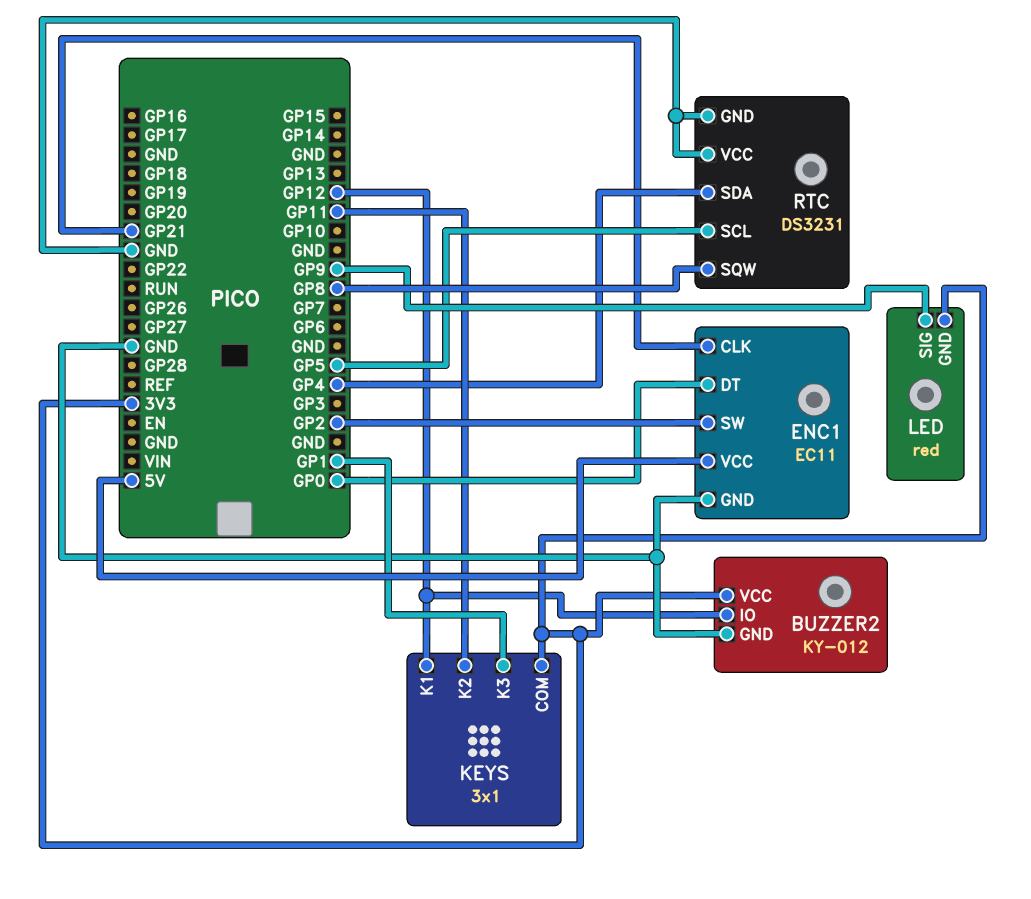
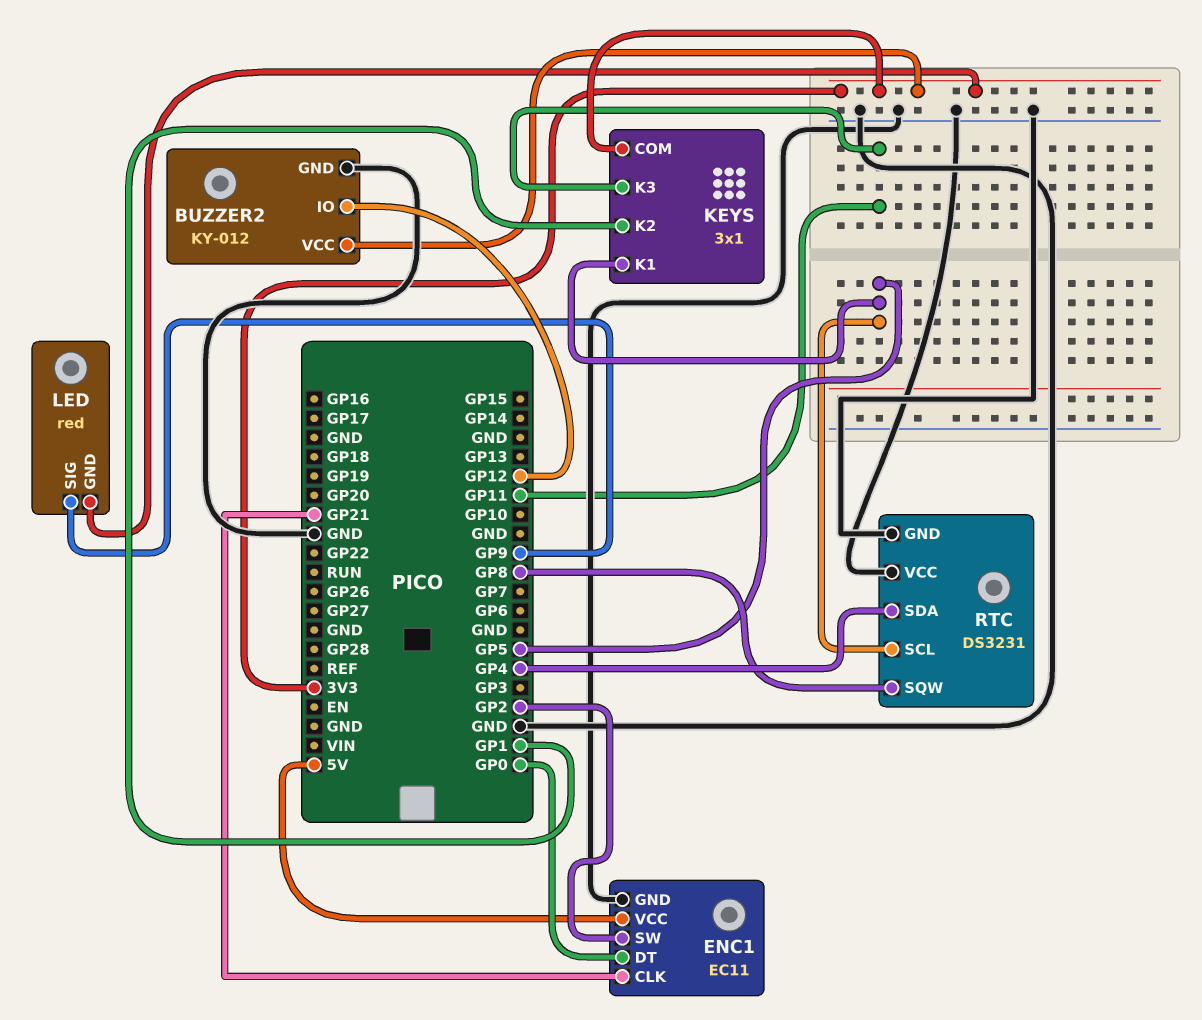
KEYS pin K1: GP12 -> GP5
KEYS pin K2: GP11 -> GP1
KEYS pin K3: GP1 -> GP11

